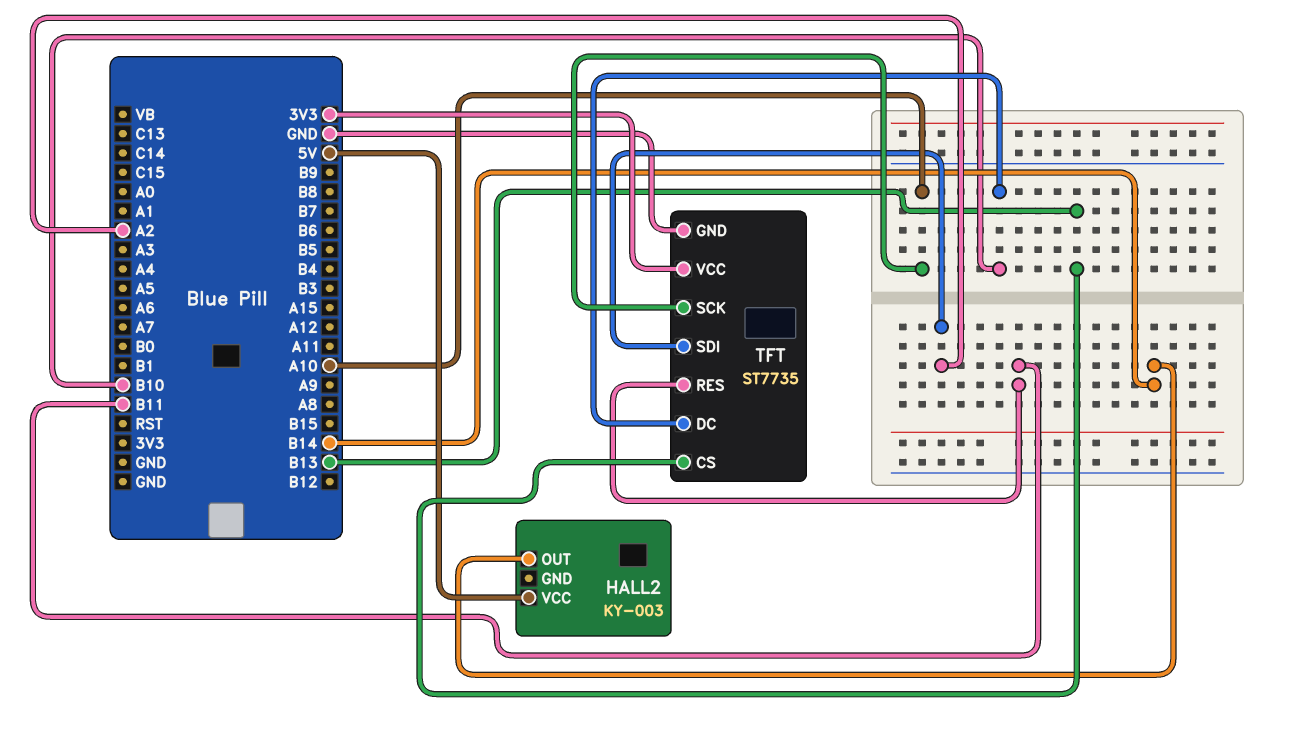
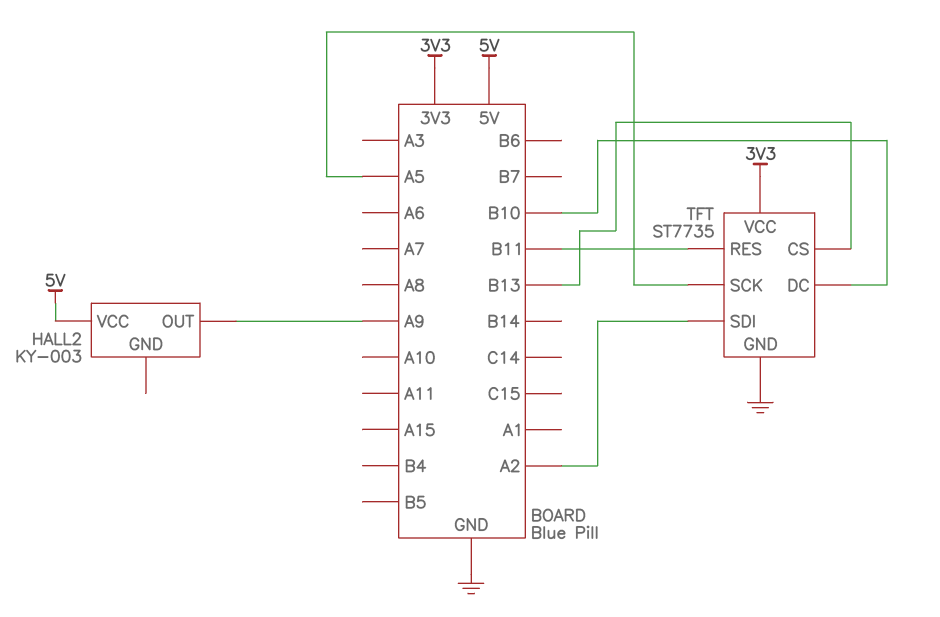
HALL2 pin OUT: B14 -> A9
TFT pin SCK: A10 -> A5

